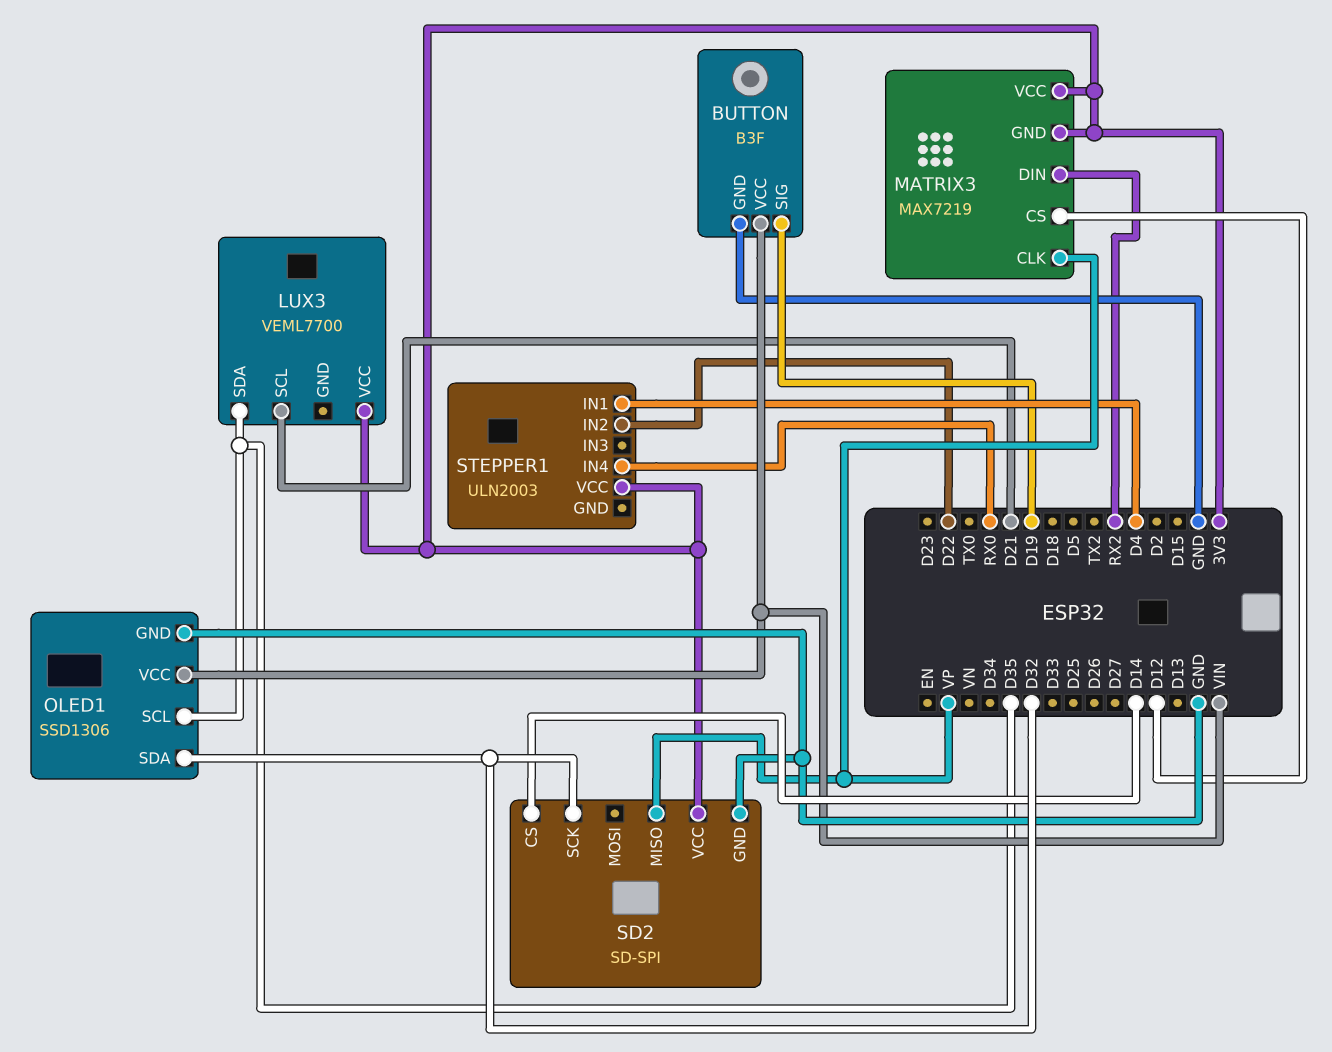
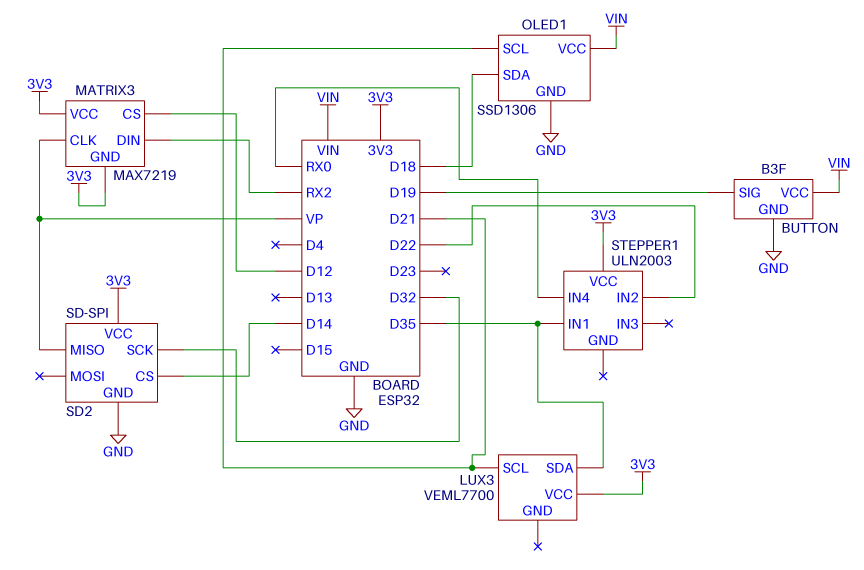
OLED1 pin SCL: D35 -> D21
OLED1 pin SDA: D32 -> D18
STEPPER1 pin IN1: D4 -> D35

